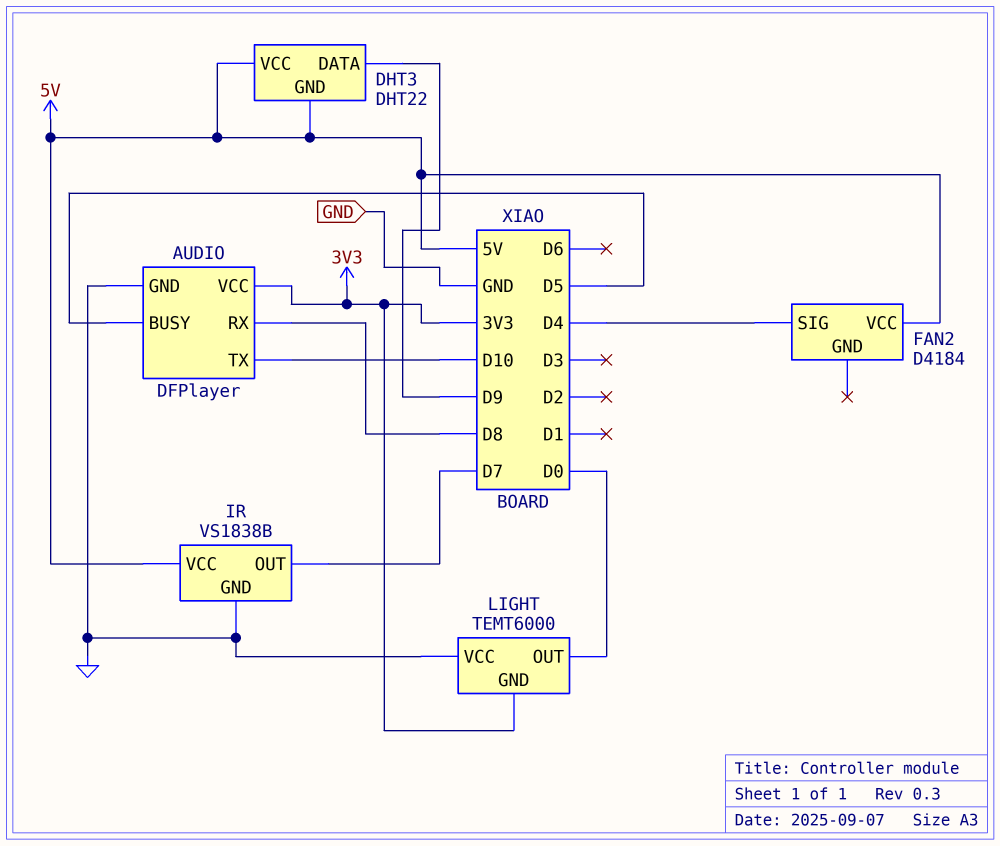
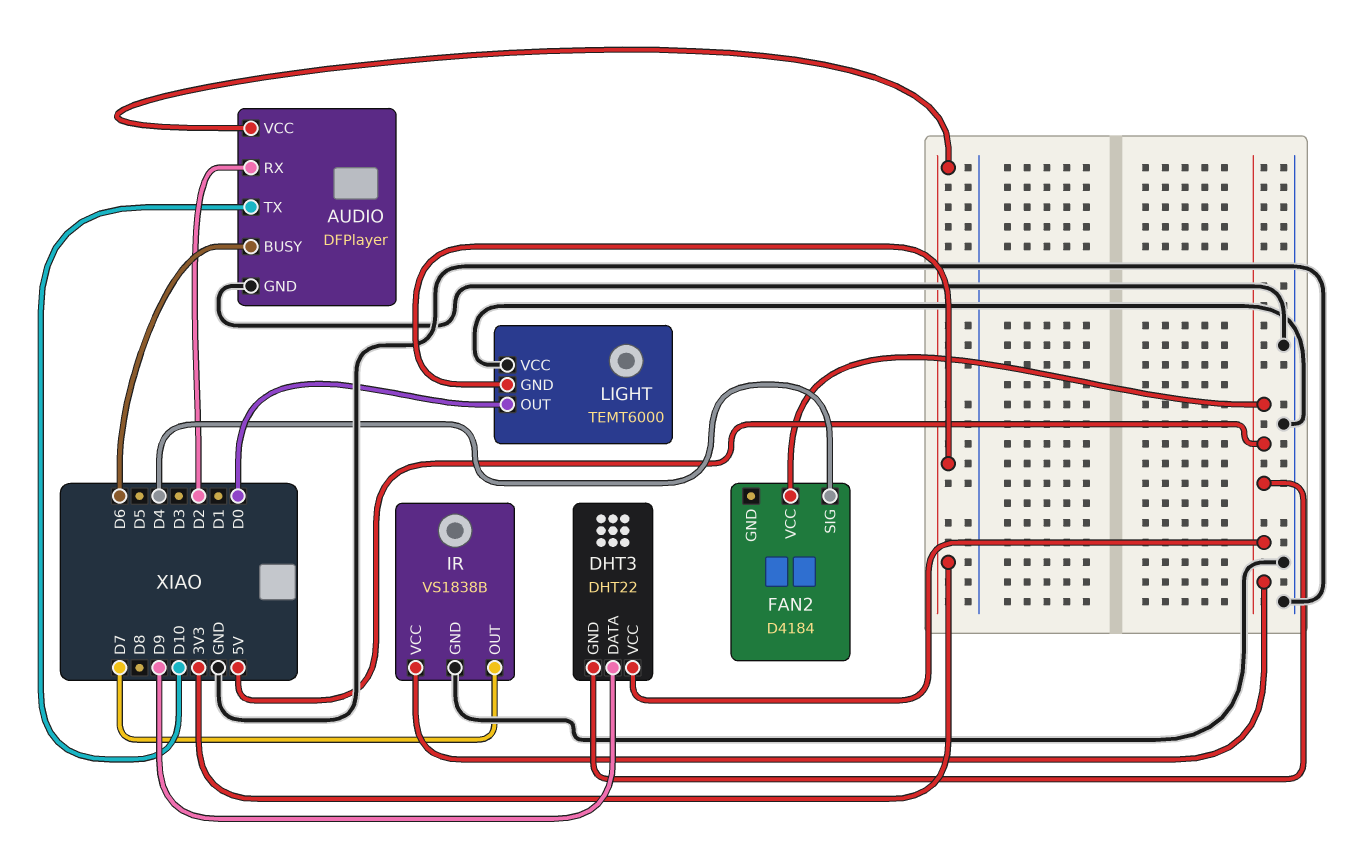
AUDIO pin BUSY: D5 -> D6
AUDIO pin RX: D8 -> D2

